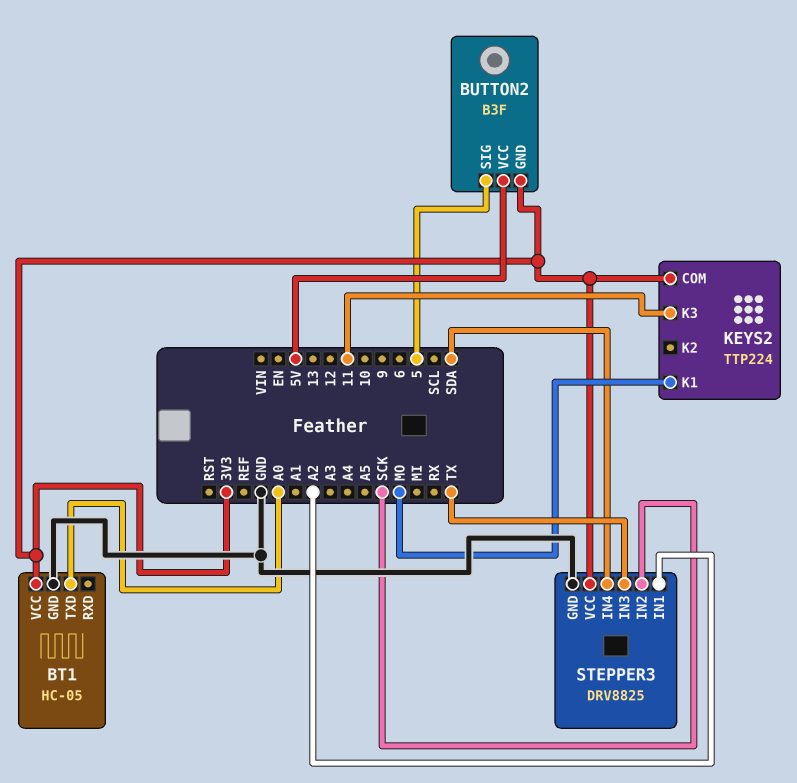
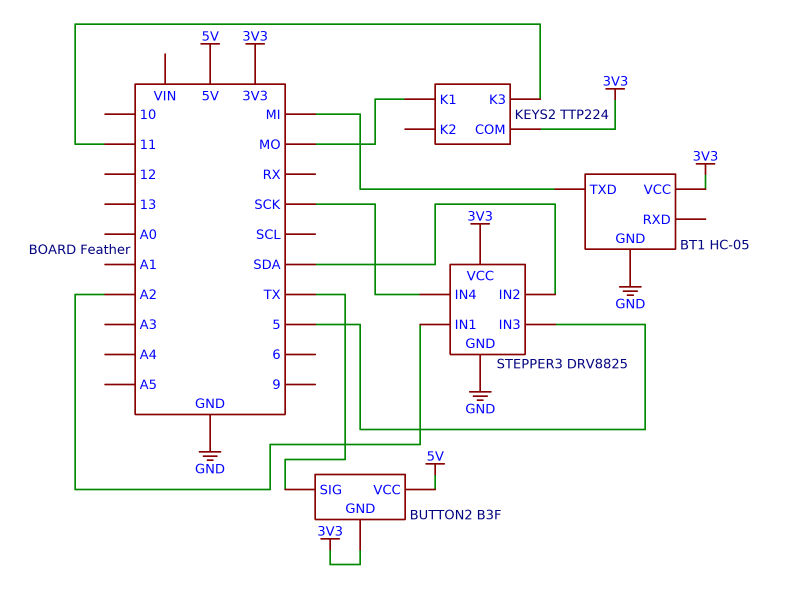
BT1 pin TXD: A0 -> MI
BUTTON2 pin SIG: 5 -> TX
STEPPER3 pin IN2: SCK -> SDA
STEPPER3 pin IN3: TX -> 5
STEPPER3 pin IN4: SDA -> SCK

